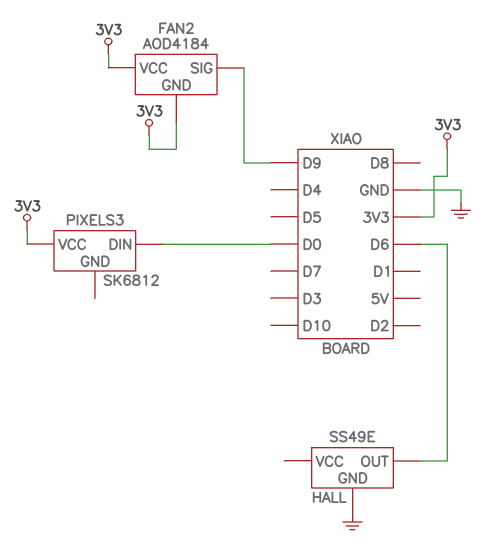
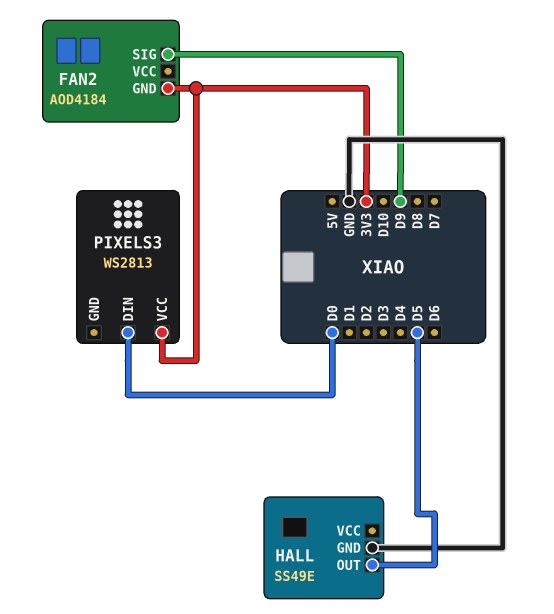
FAN2 pin VCC: 3V3 -> none
HALL pin OUT: D6 -> D5
PIXELS3: SK6812 -> WS2813

